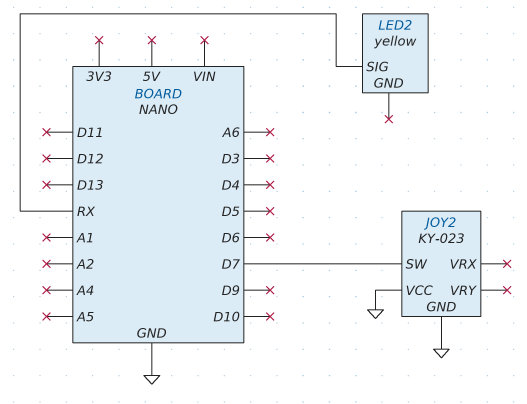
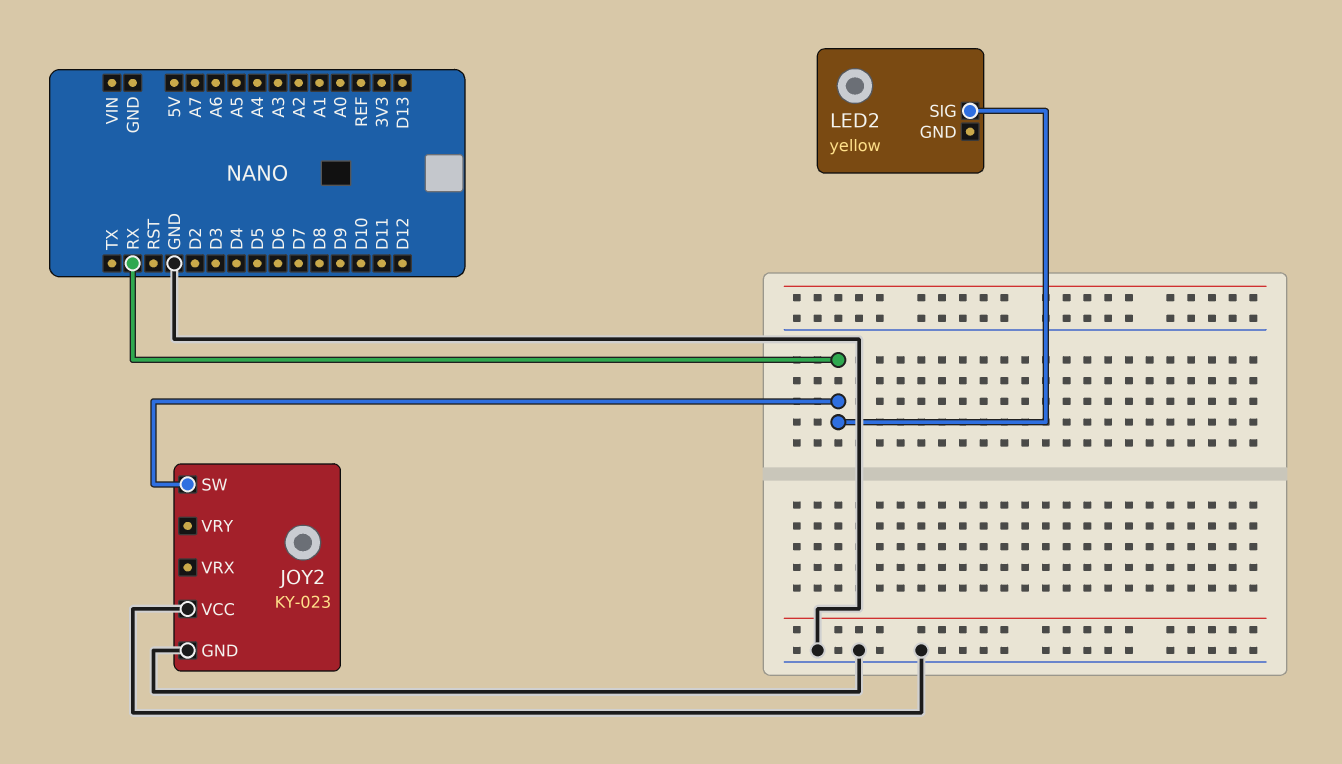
JOY2 pin SW: D7 -> RX

